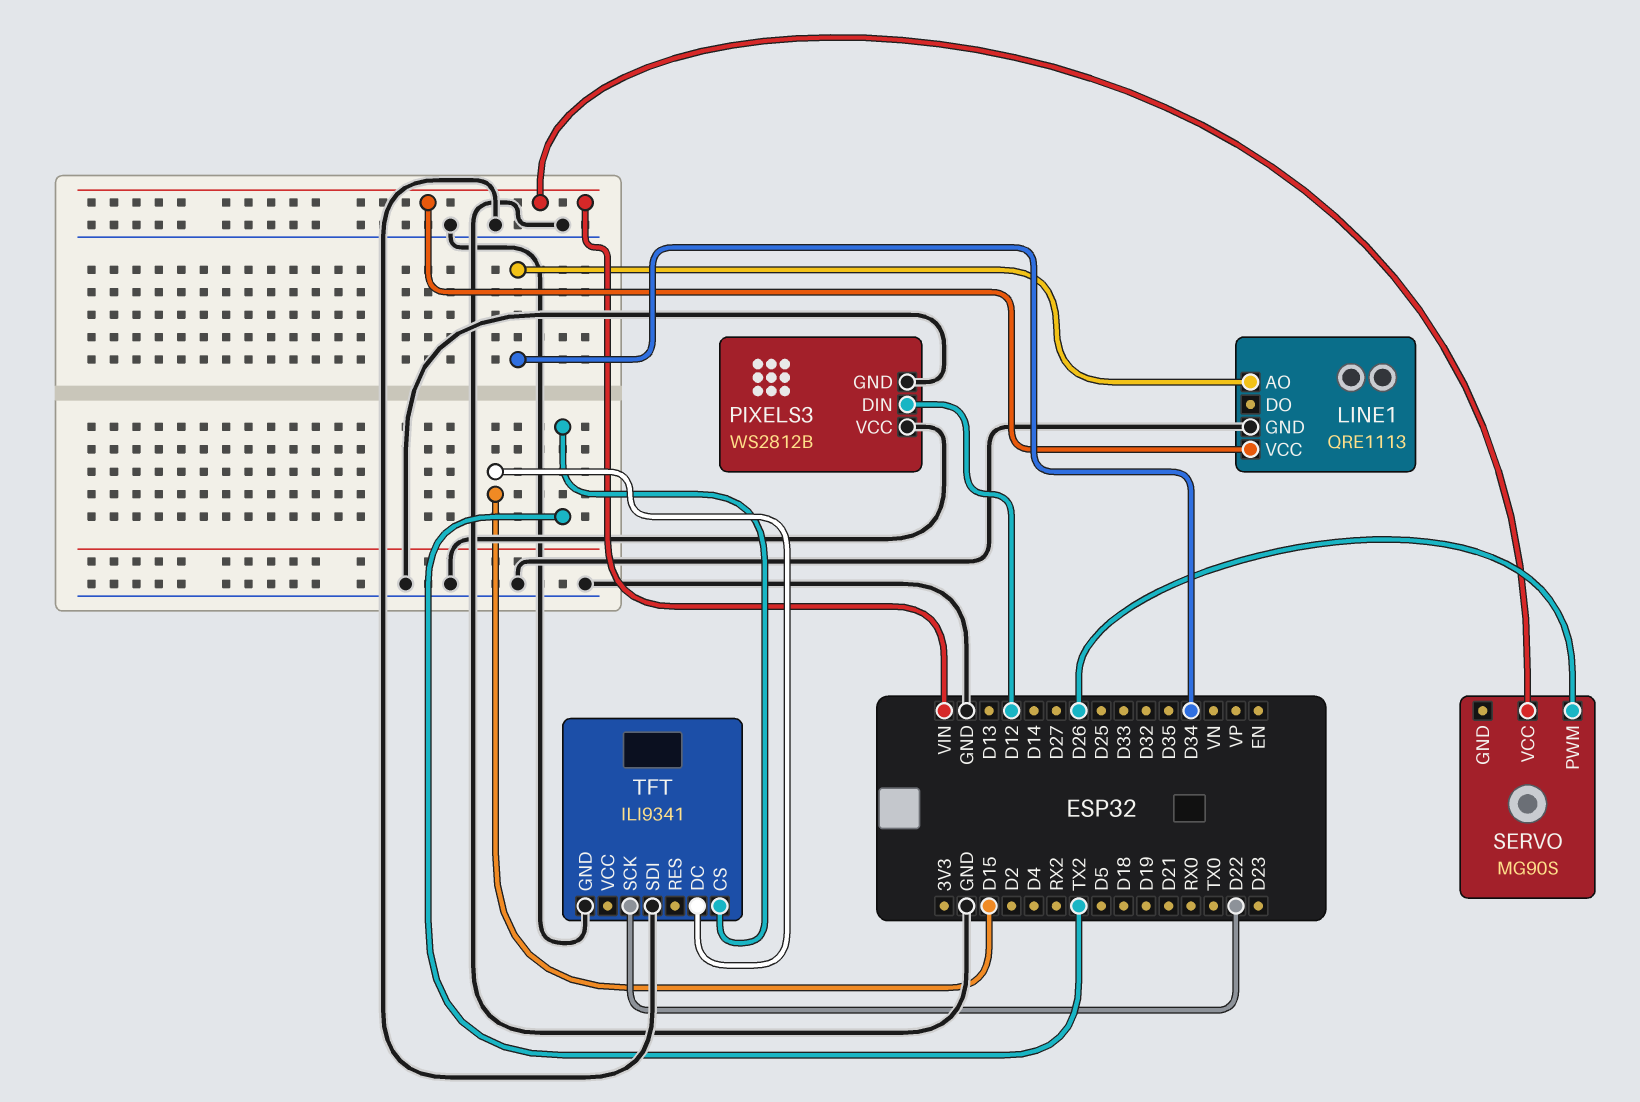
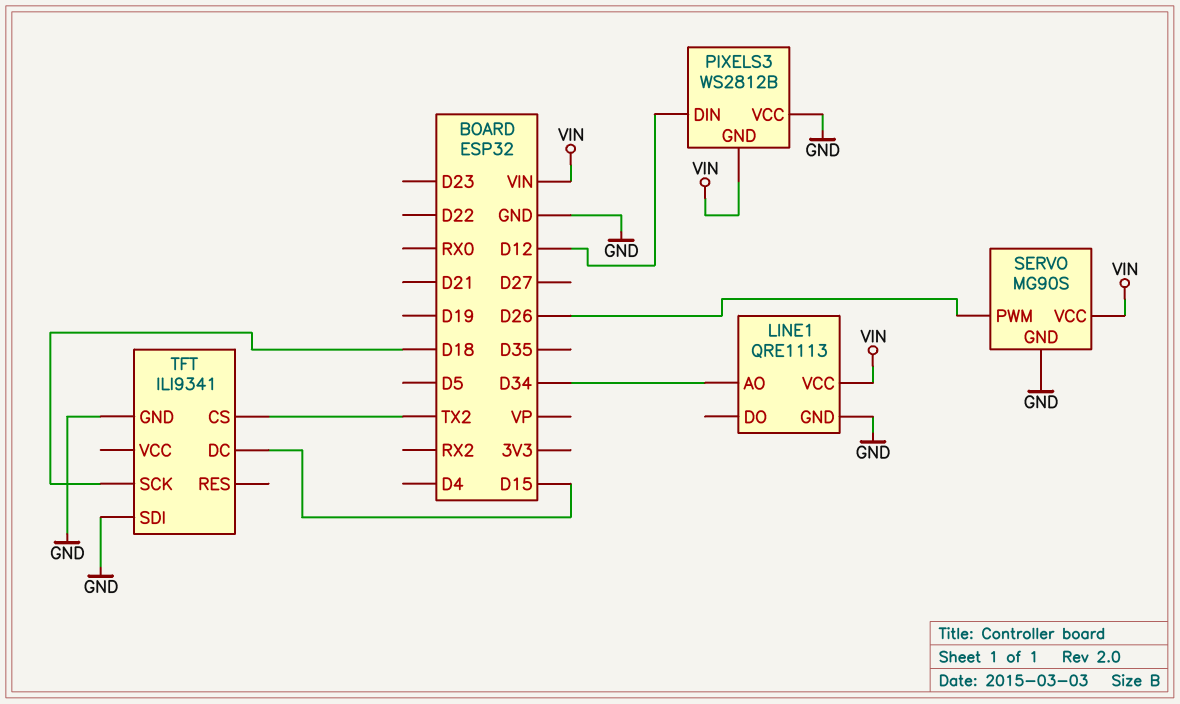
PIXELS3 pin GND: GND -> VIN
SERVO pin GND: none -> GND
TFT pin SCK: D22 -> D18

